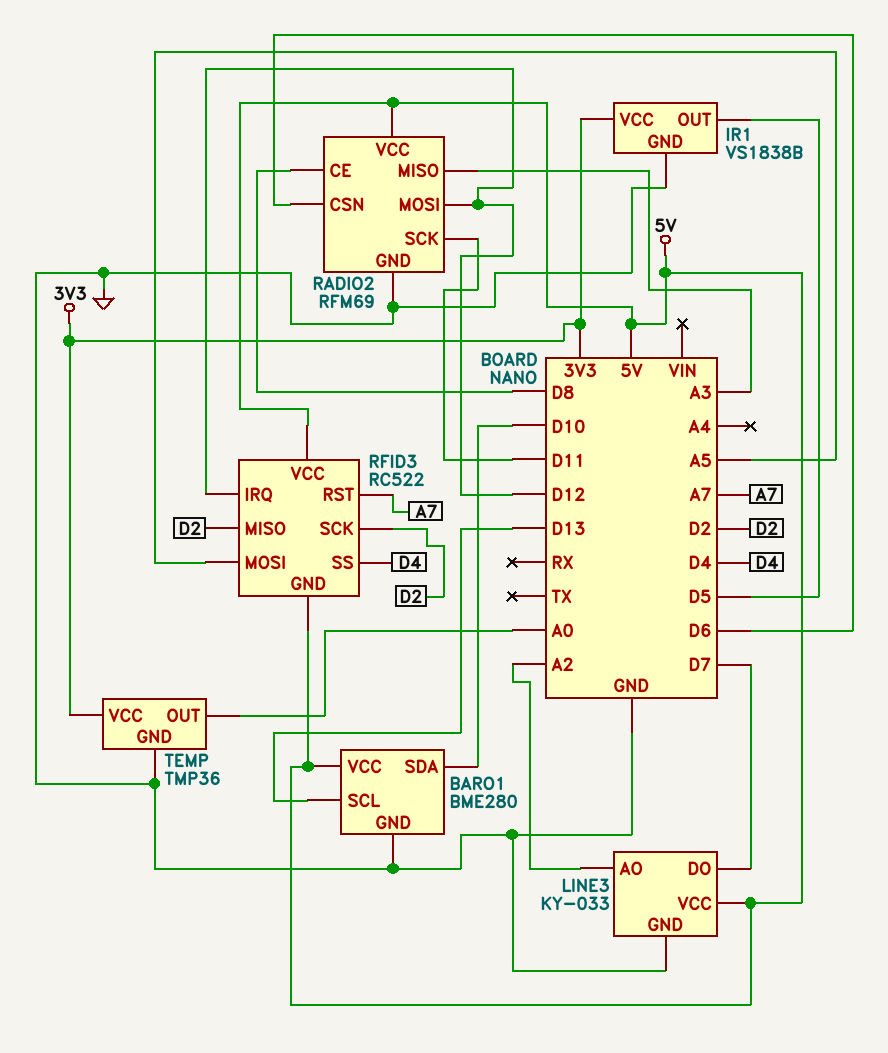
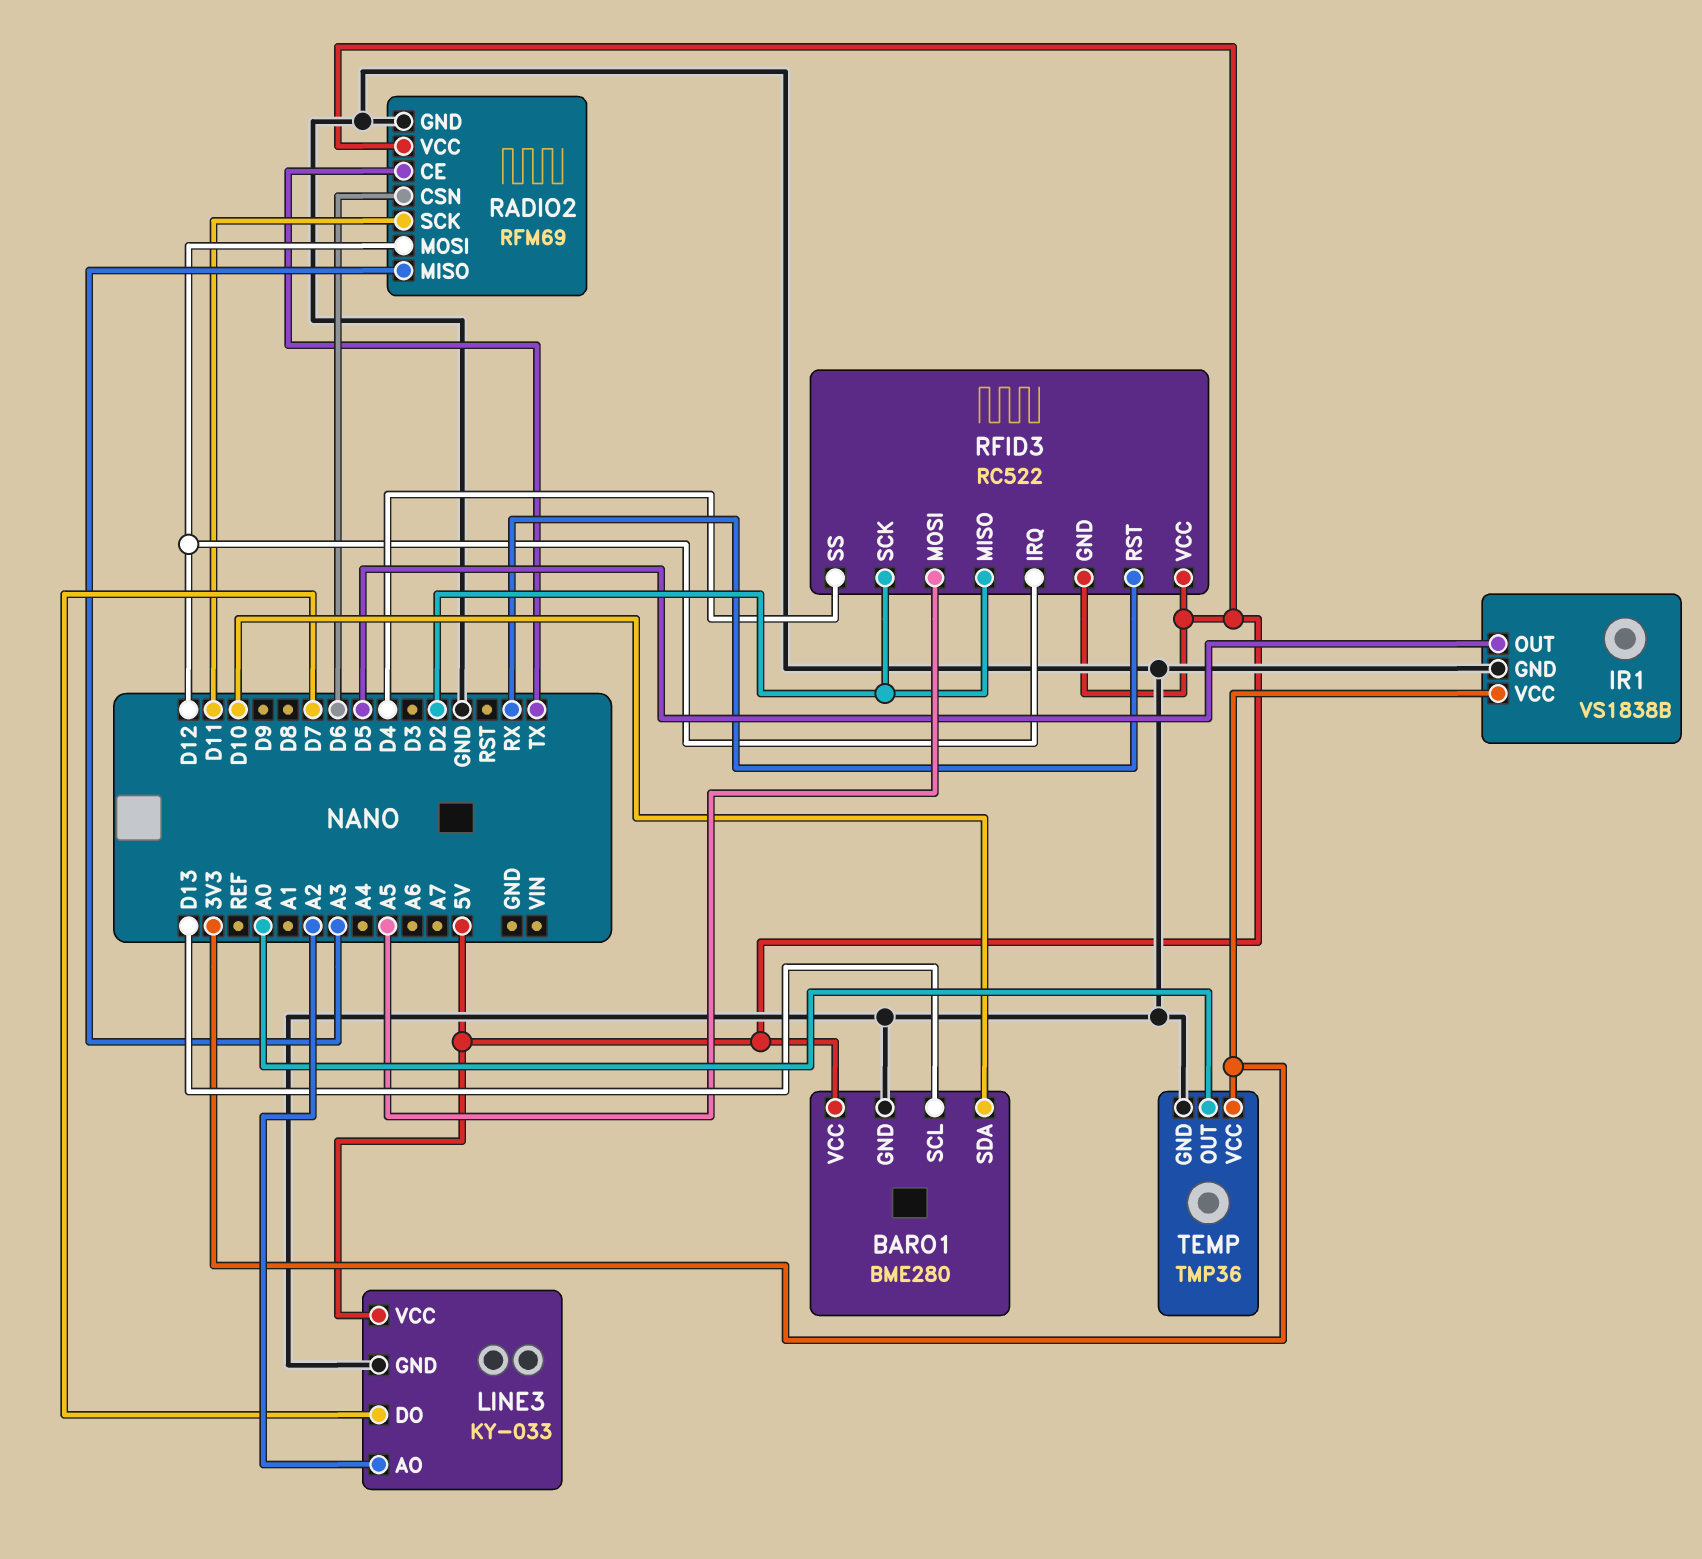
RADIO2 pin CE: D8 -> TX
RFID3 pin RST: A7 -> RX

